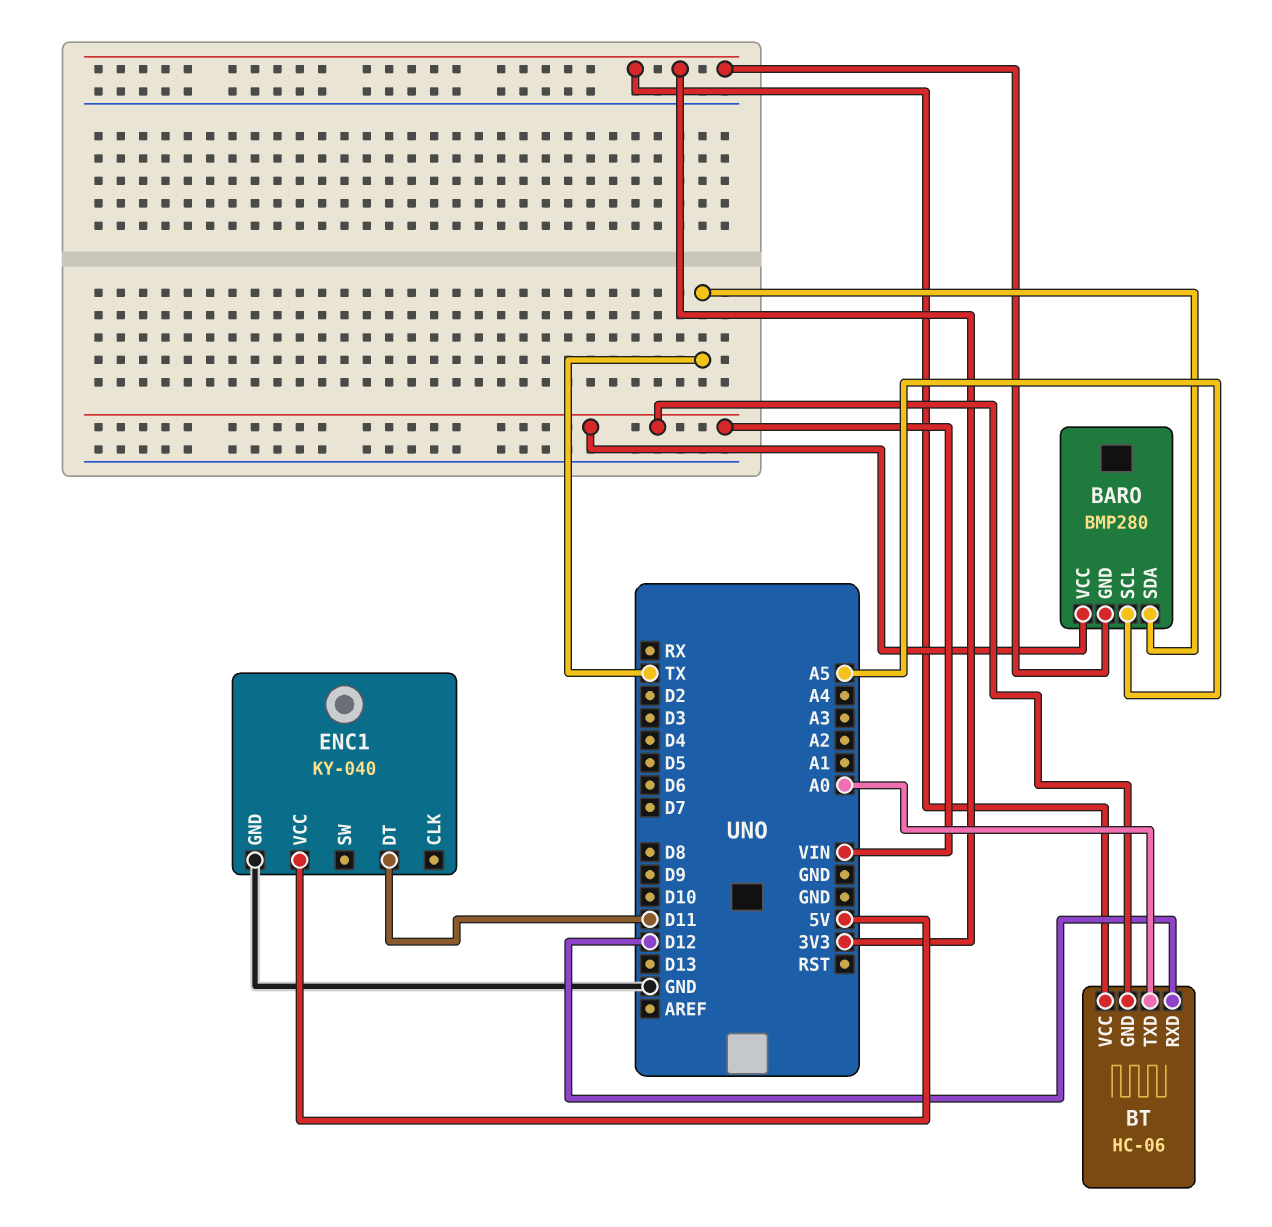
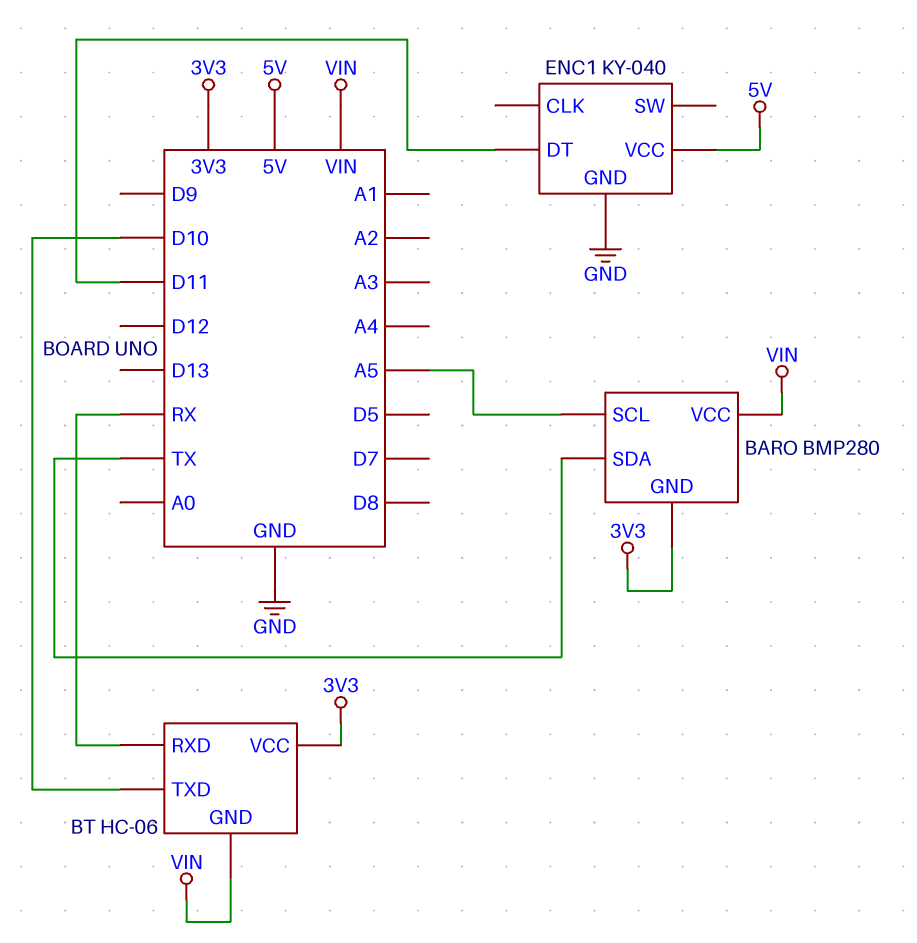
BT pin RXD: D12 -> RX
BT pin TXD: A0 -> D10

